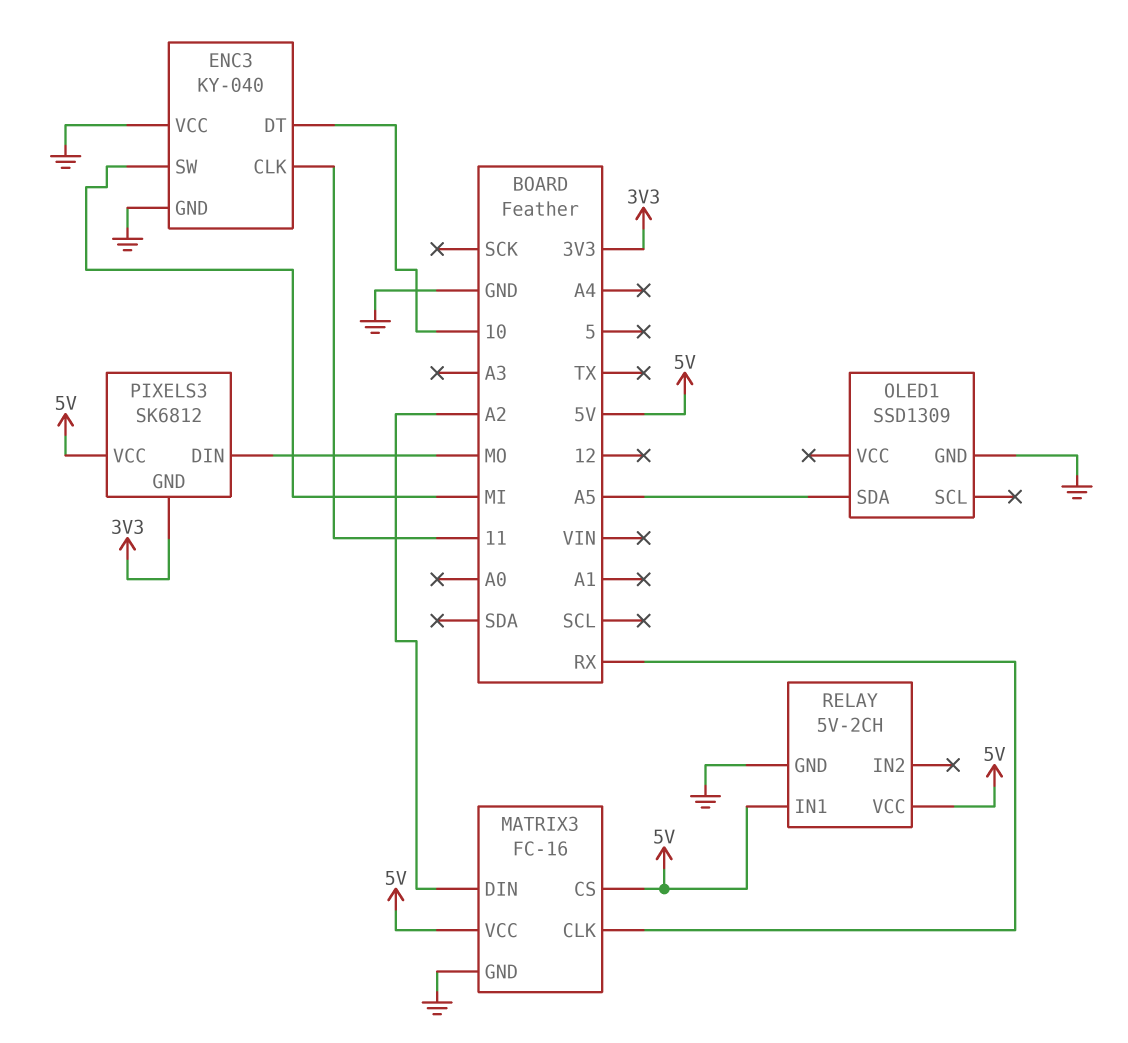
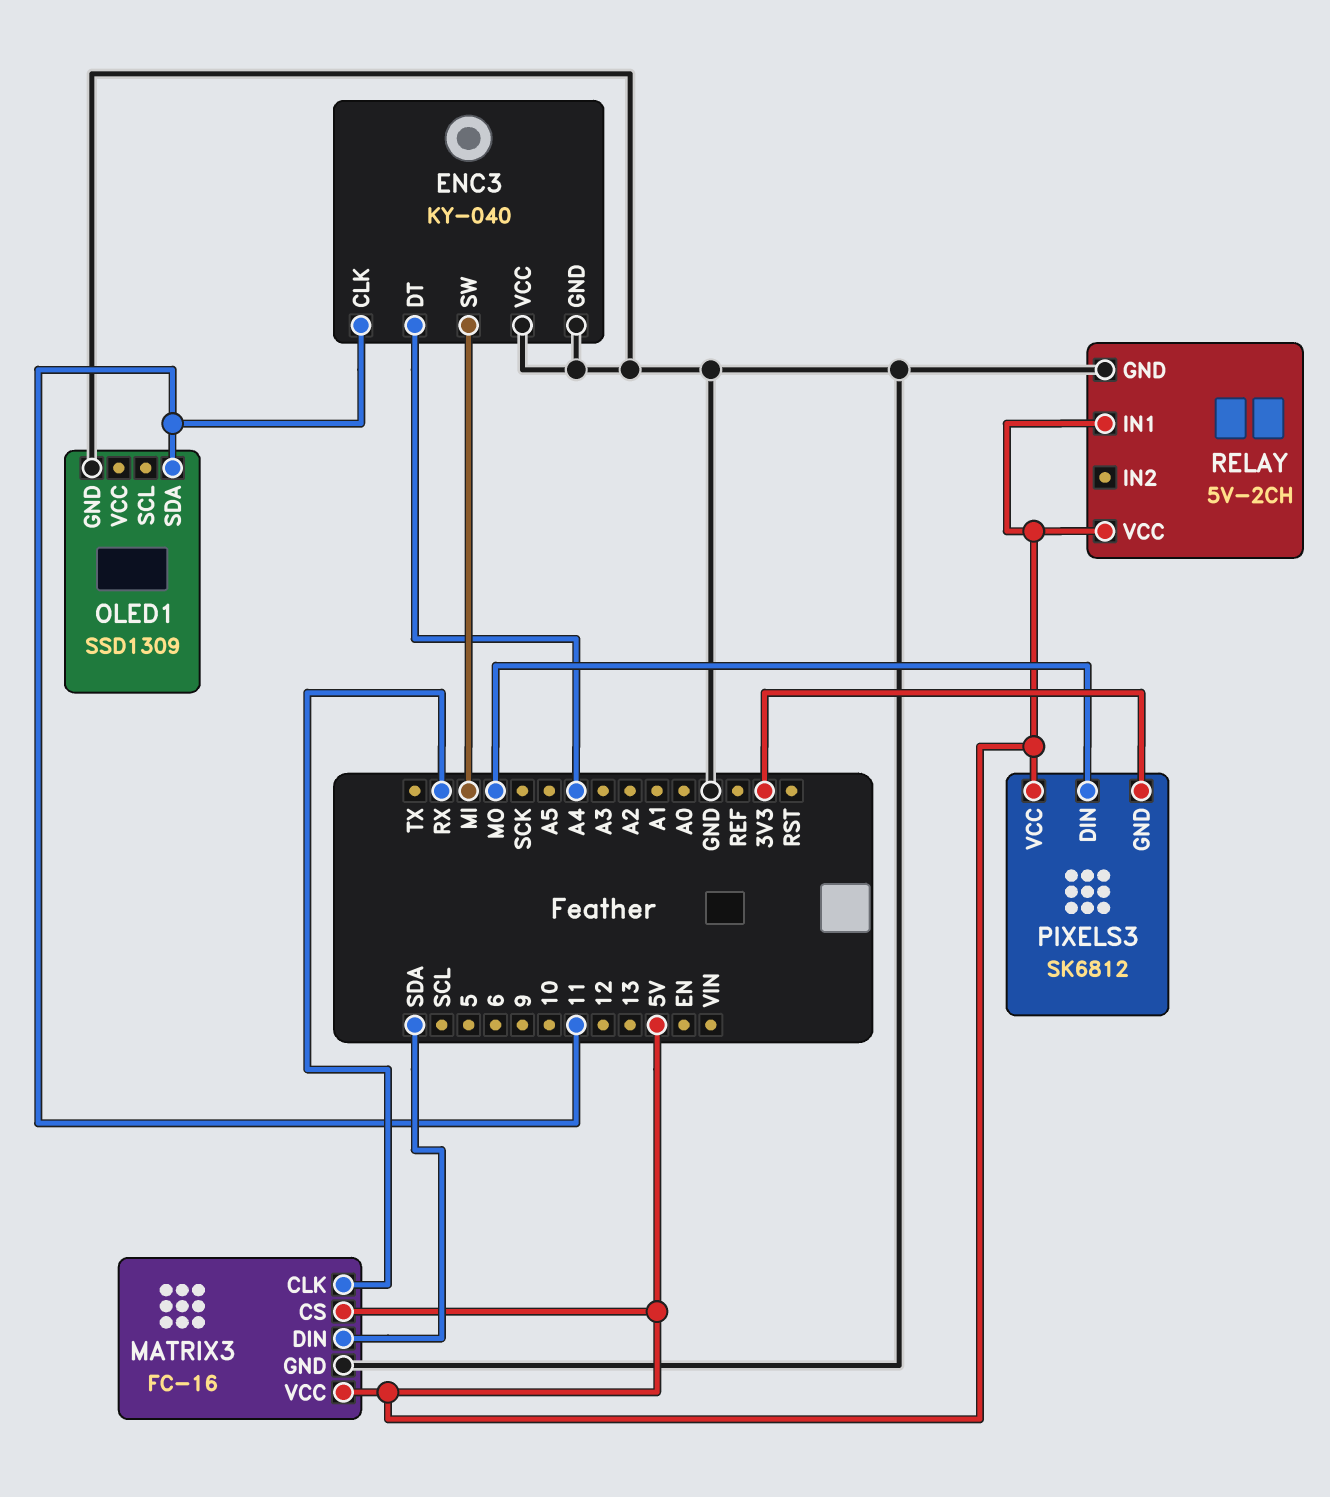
ENC3 pin DT: 10 -> A4
MATRIX3 pin DIN: A2 -> SDA
OLED1 pin SDA: A5 -> 11

